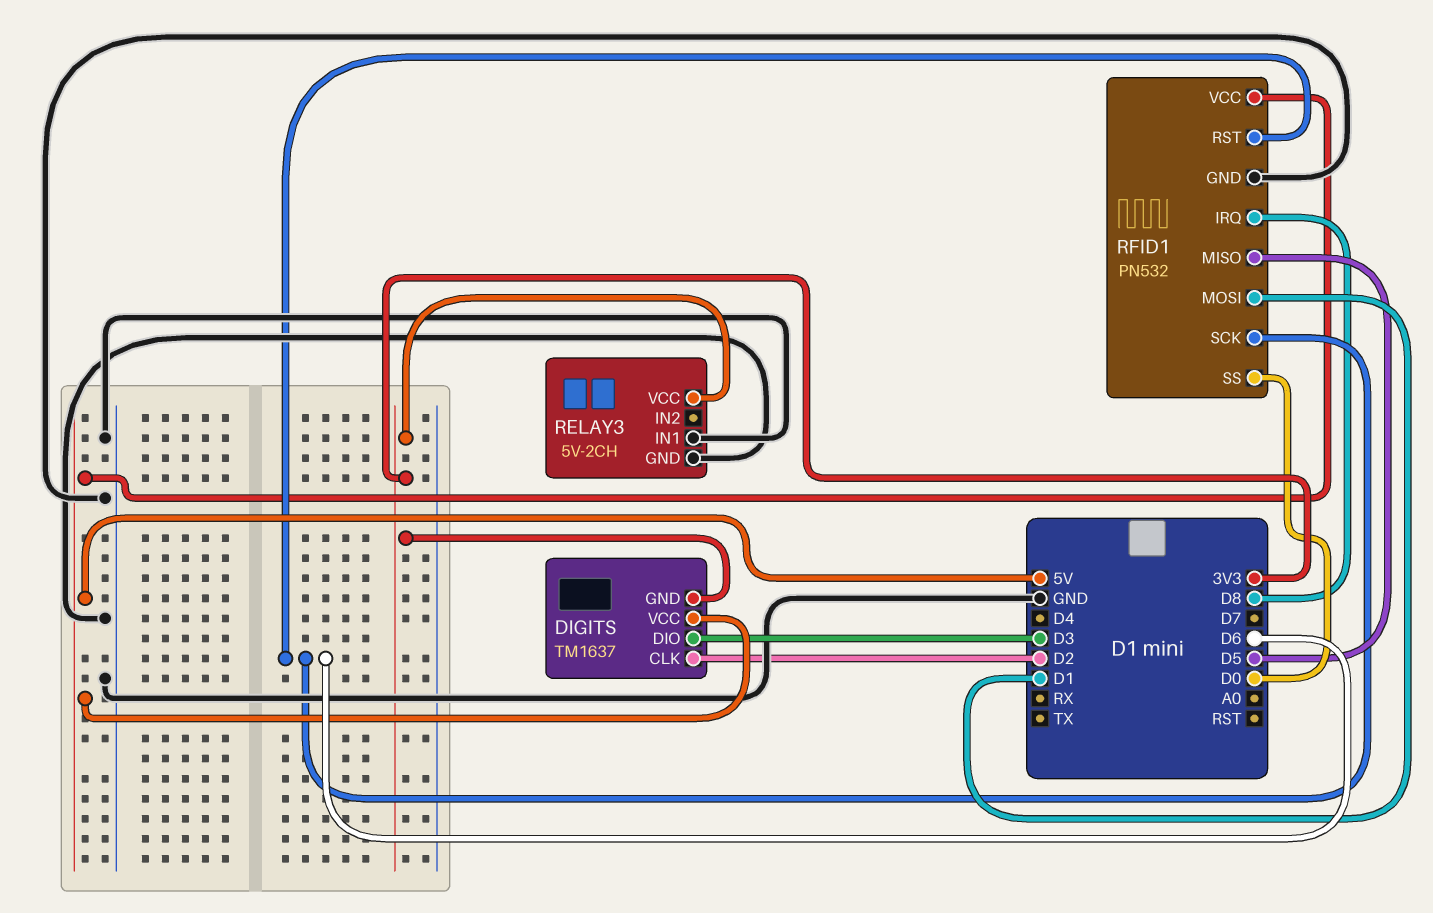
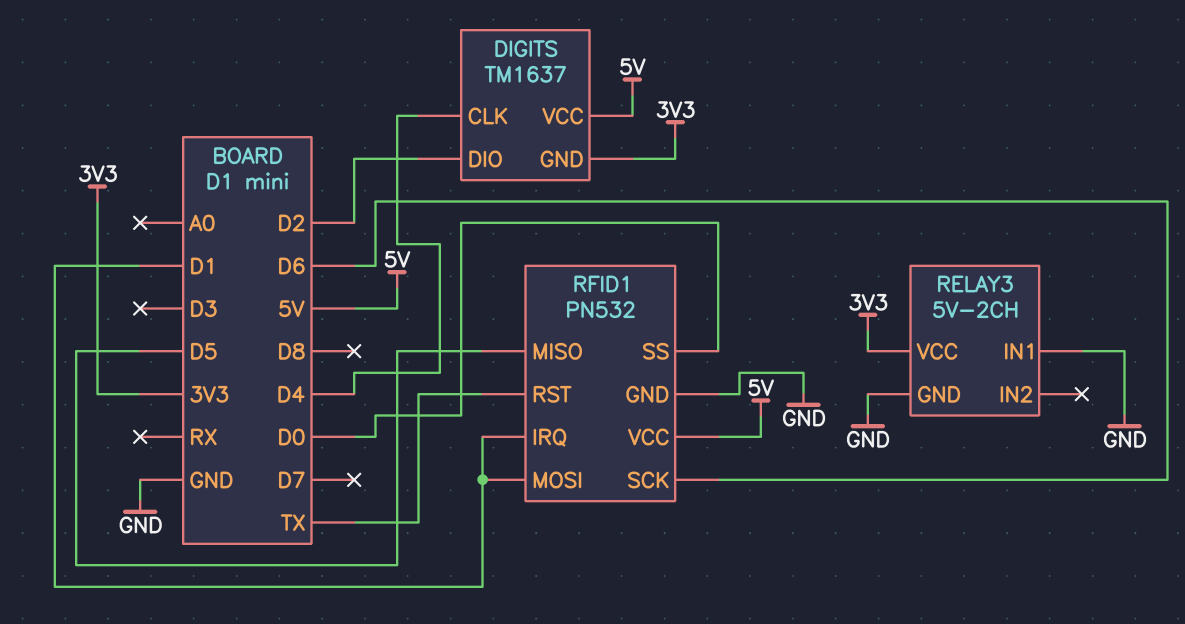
DIGITS pin CLK: D2 -> D4
DIGITS pin DIO: D3 -> D2
RFID1 pin IRQ: D8 -> D1
RFID1 pin RST: D6 -> TX

